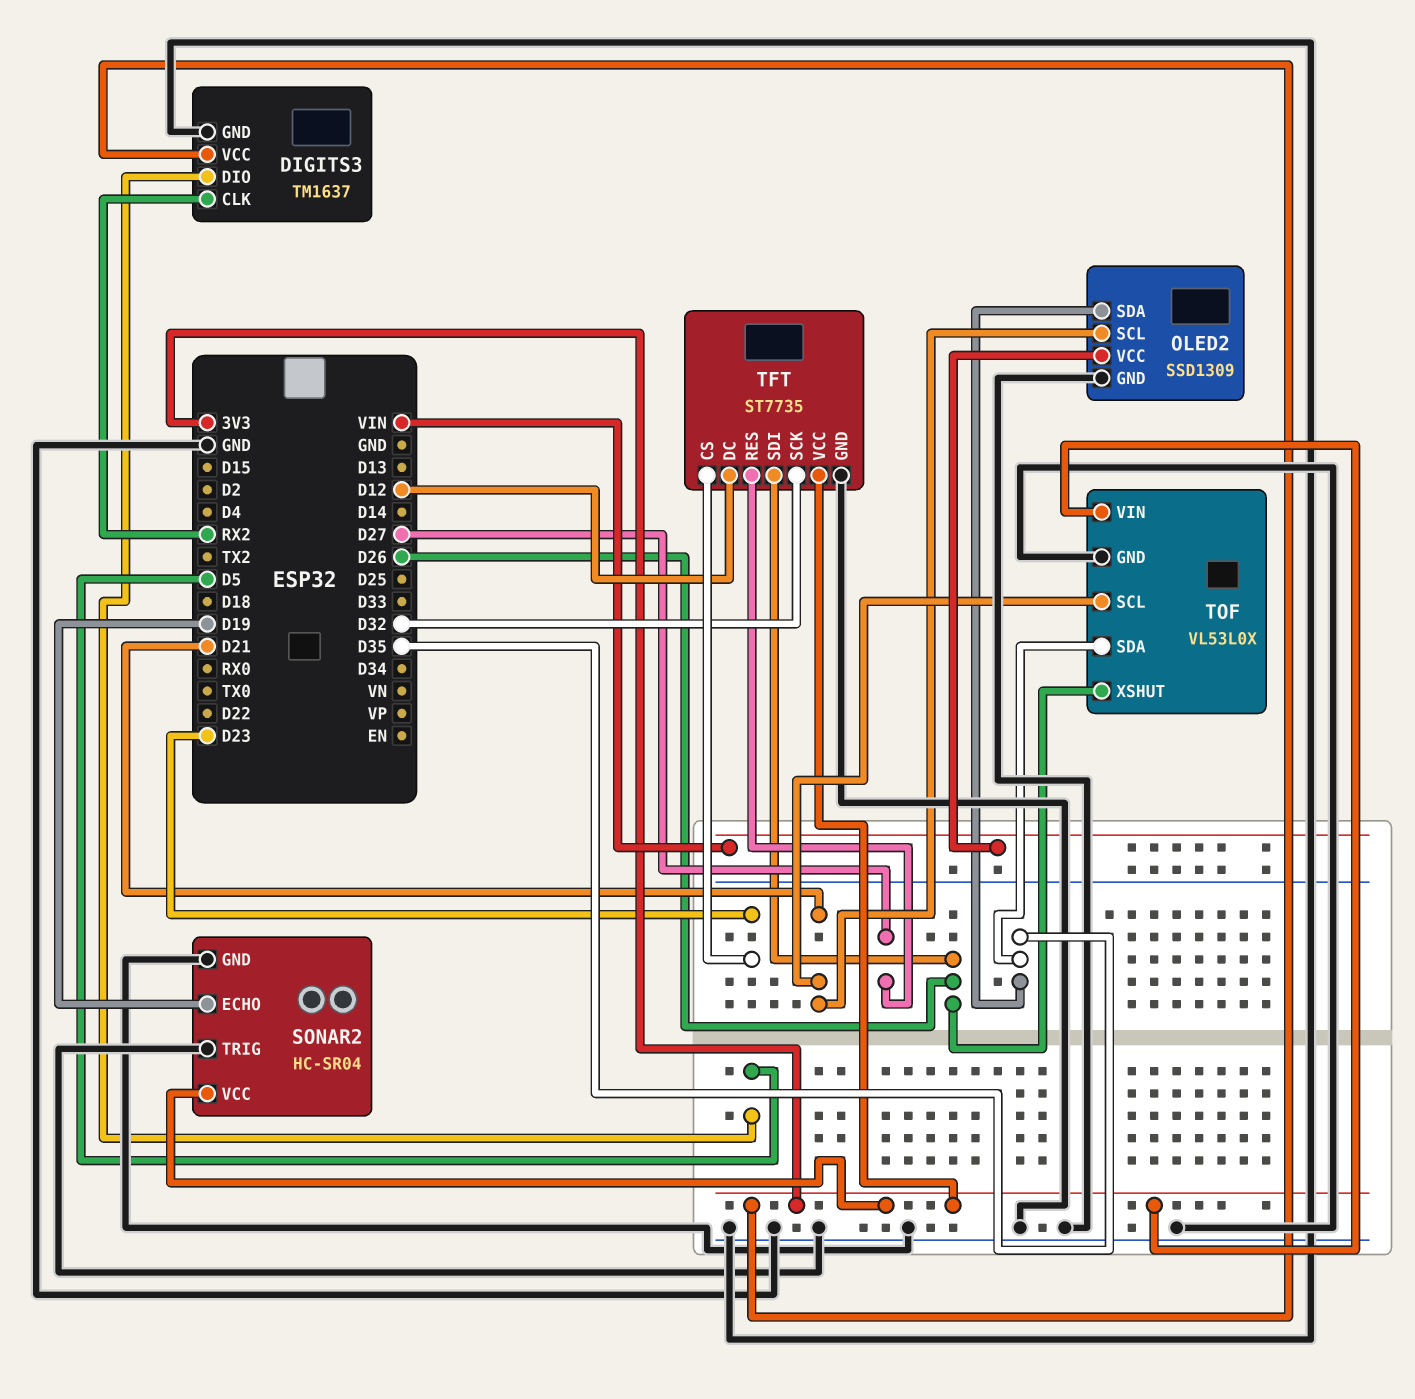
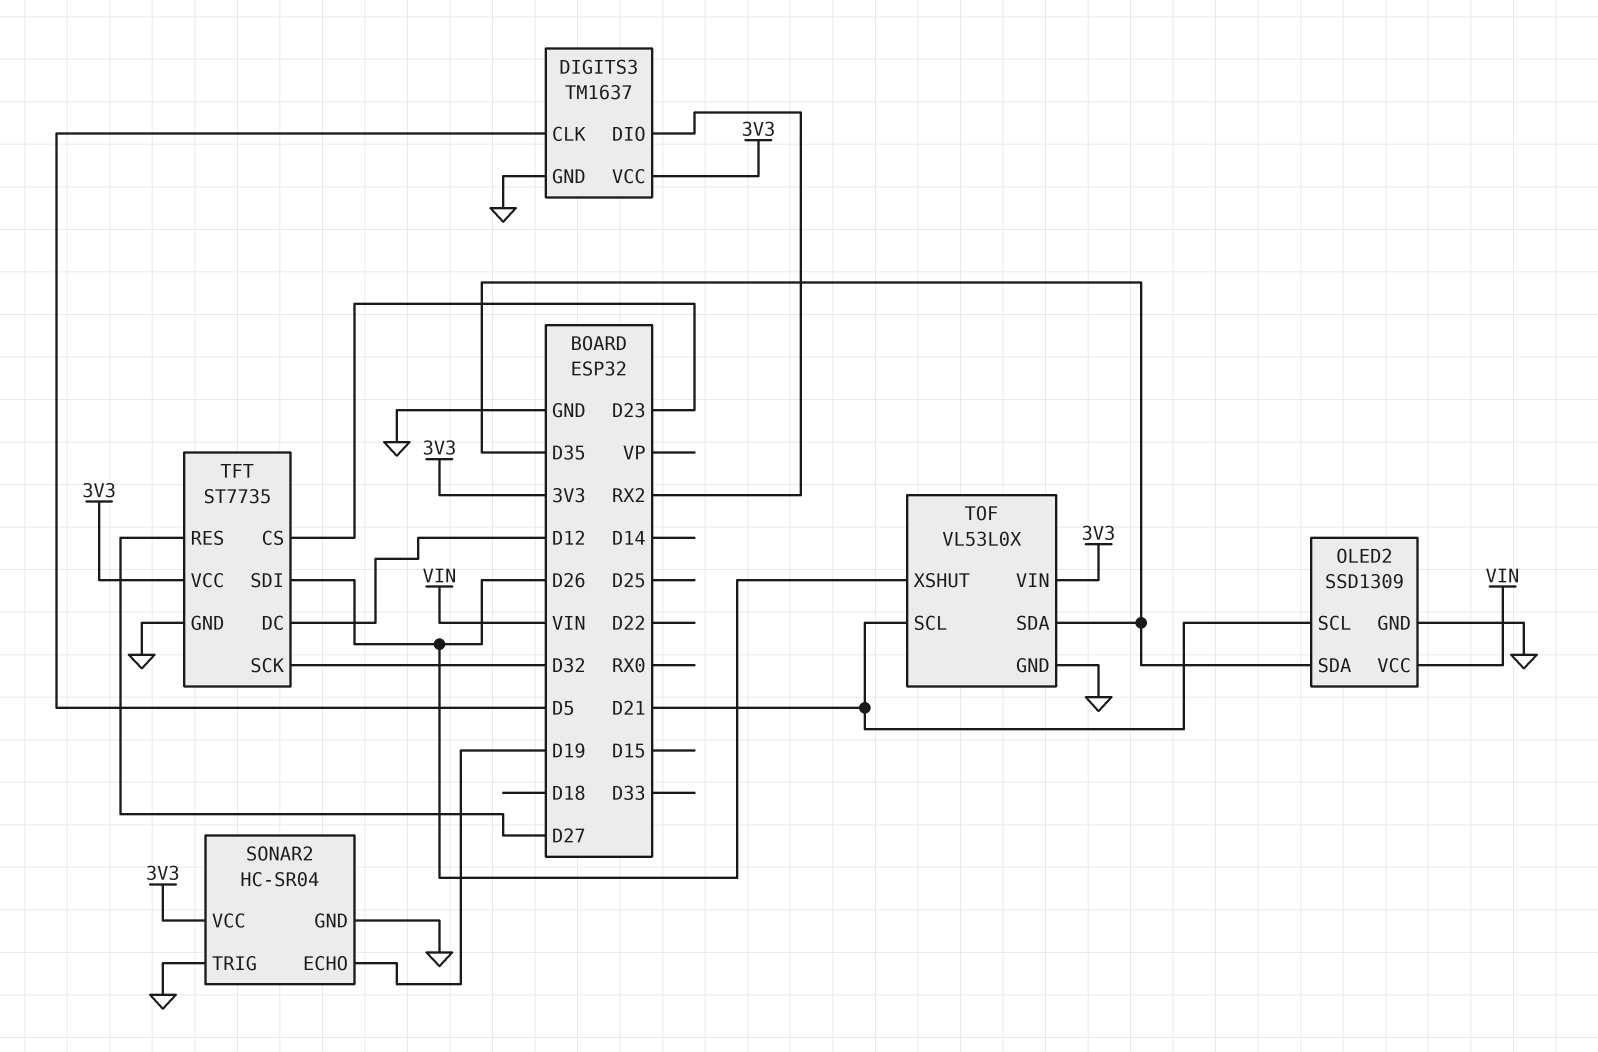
DIGITS3 pin CLK: RX2 -> D5
DIGITS3 pin DIO: D5 -> RX2

